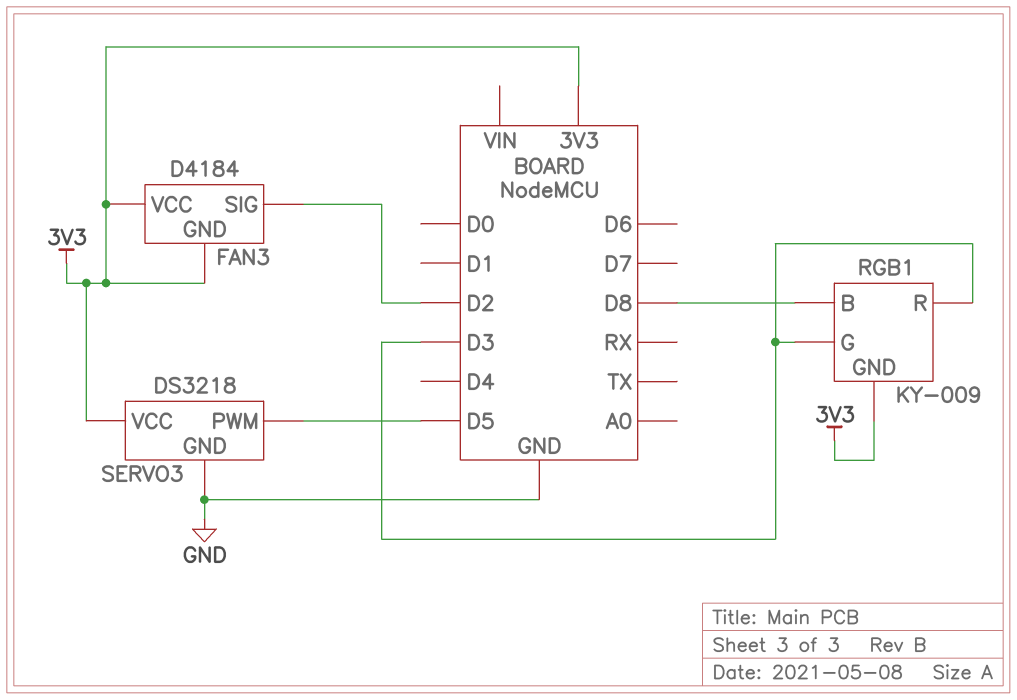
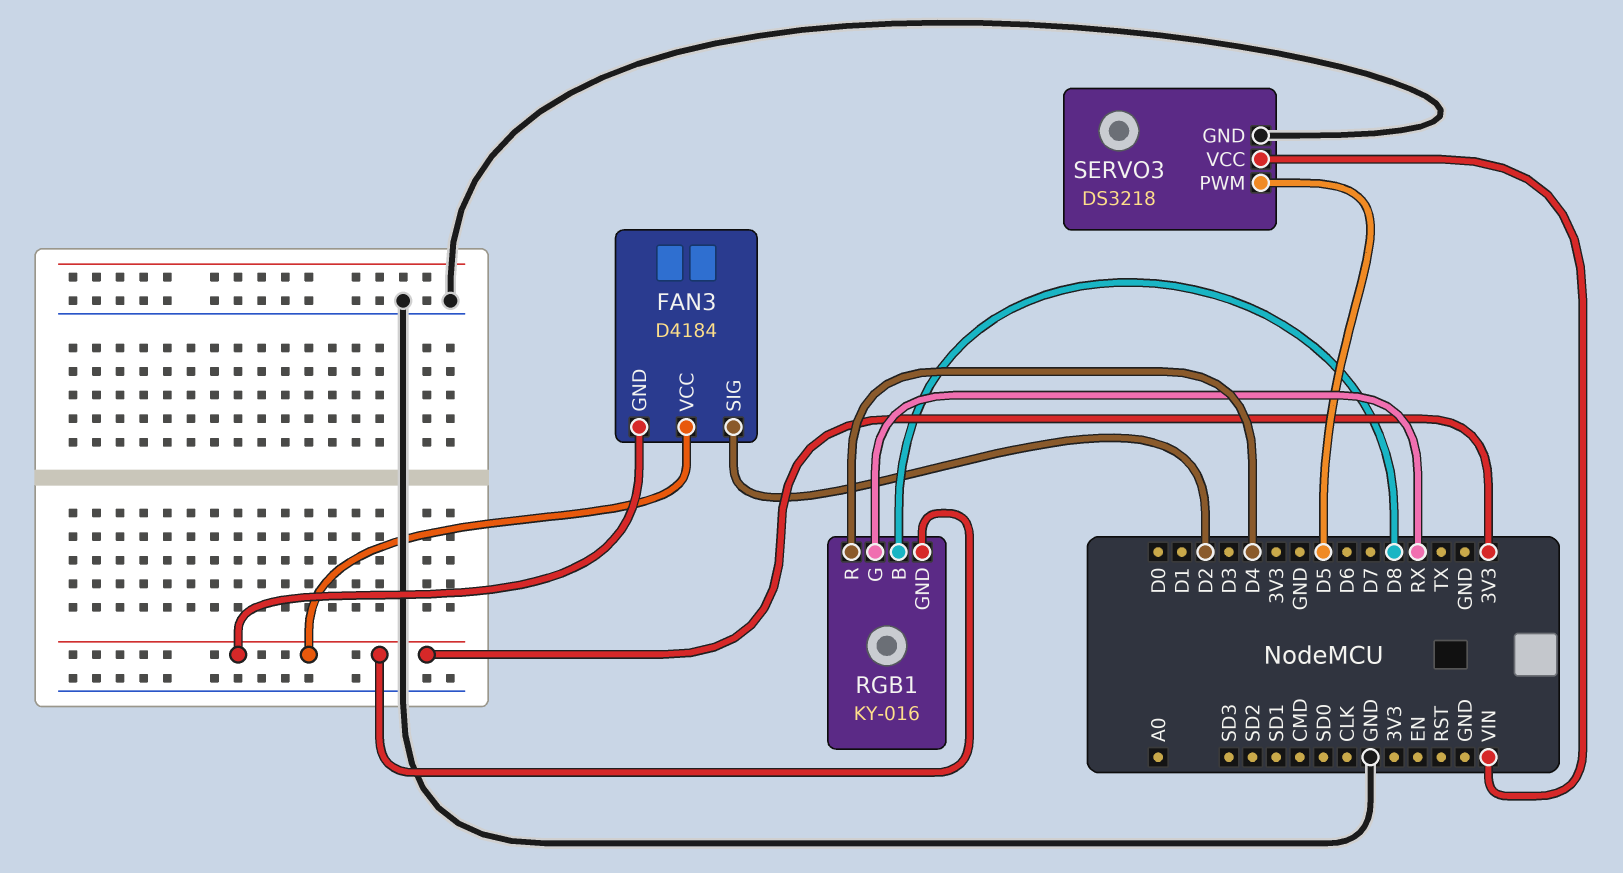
RGB1: KY-009 -> KY-016
RGB1 pin G: D3 -> RX
RGB1 pin R: D3 -> D4
SERVO3 pin VCC: 3V3 -> VIN

